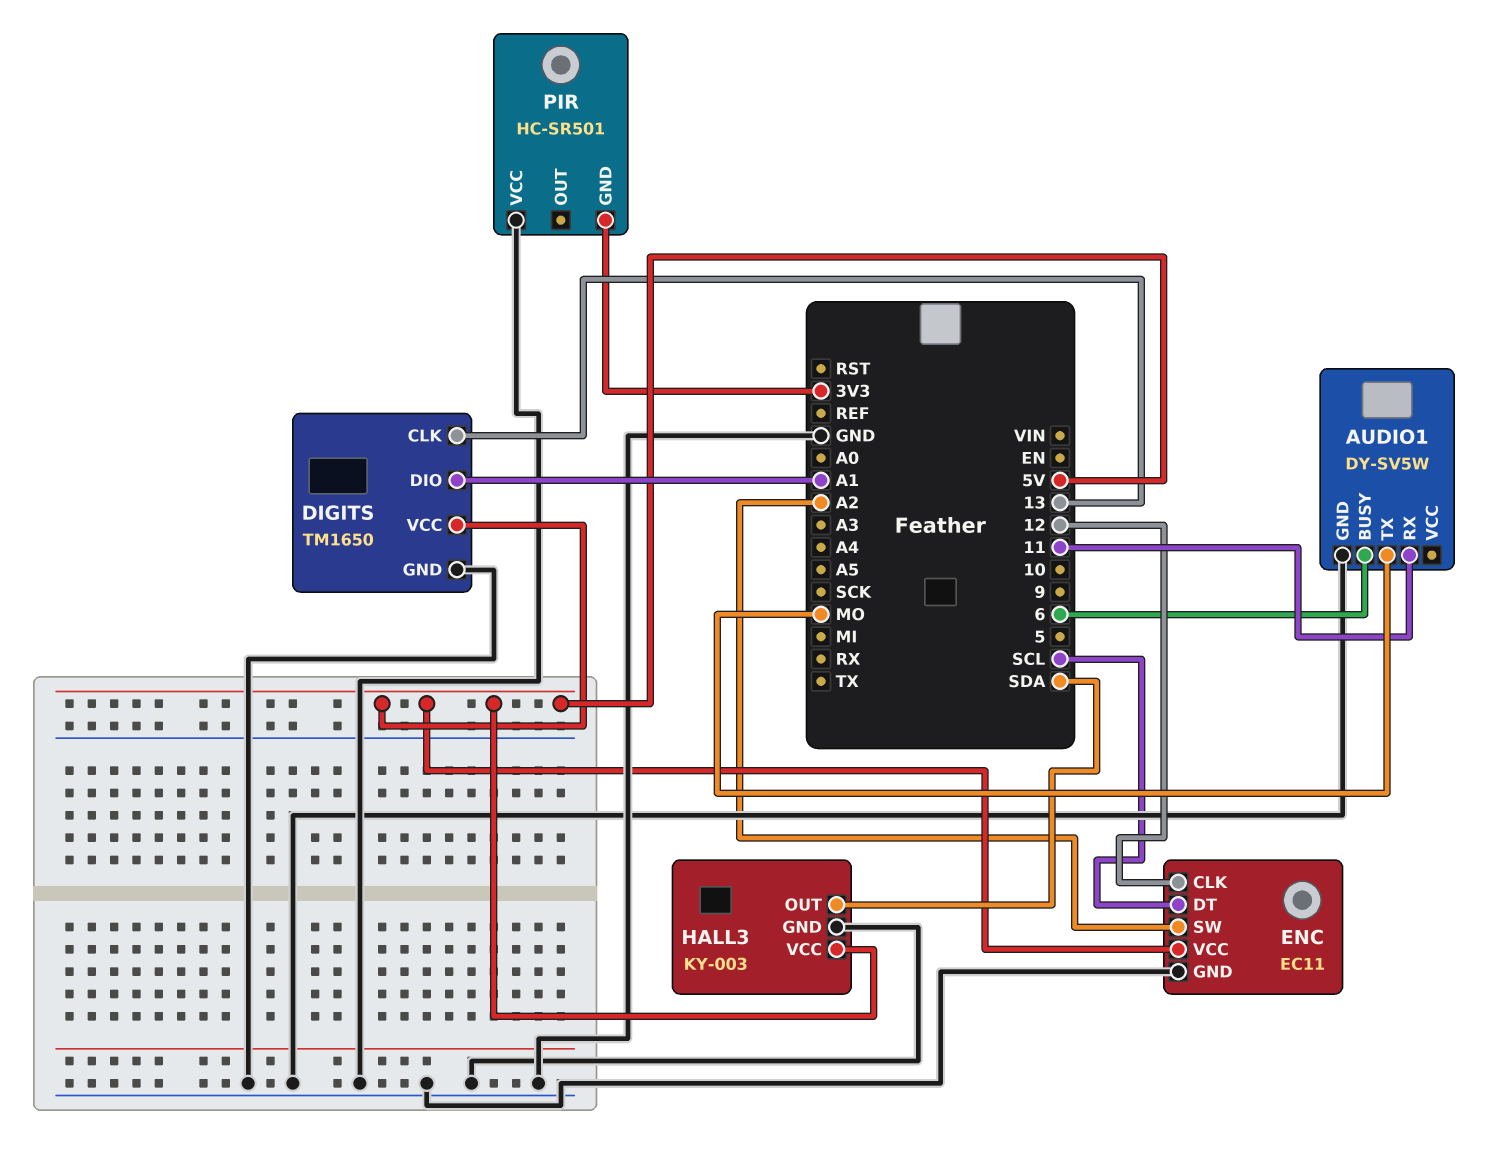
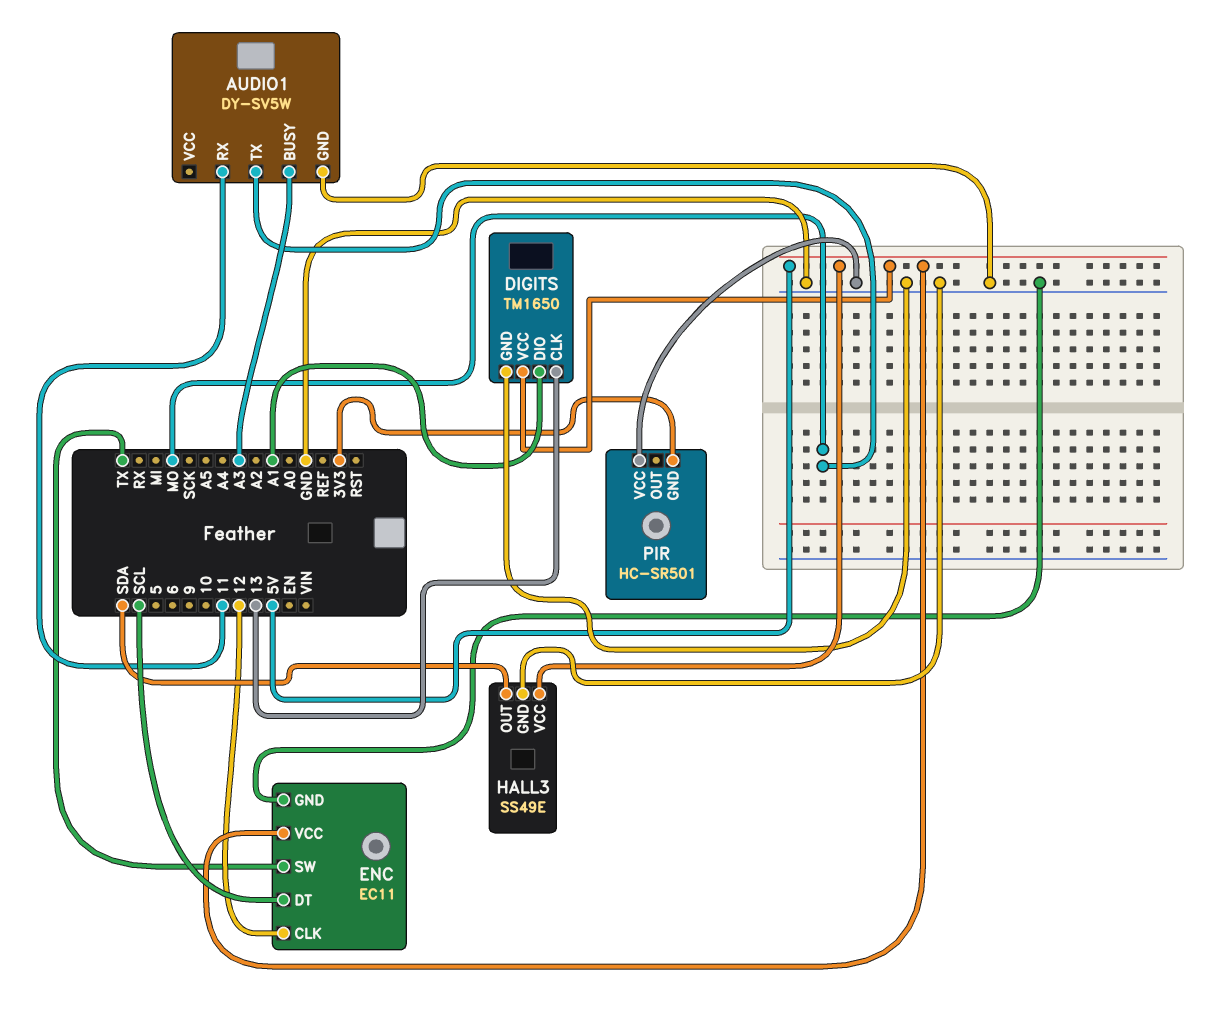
AUDIO1 pin BUSY: 6 -> A3
ENC pin SW: A2 -> TX
HALL3: KY-003 -> SS49E

